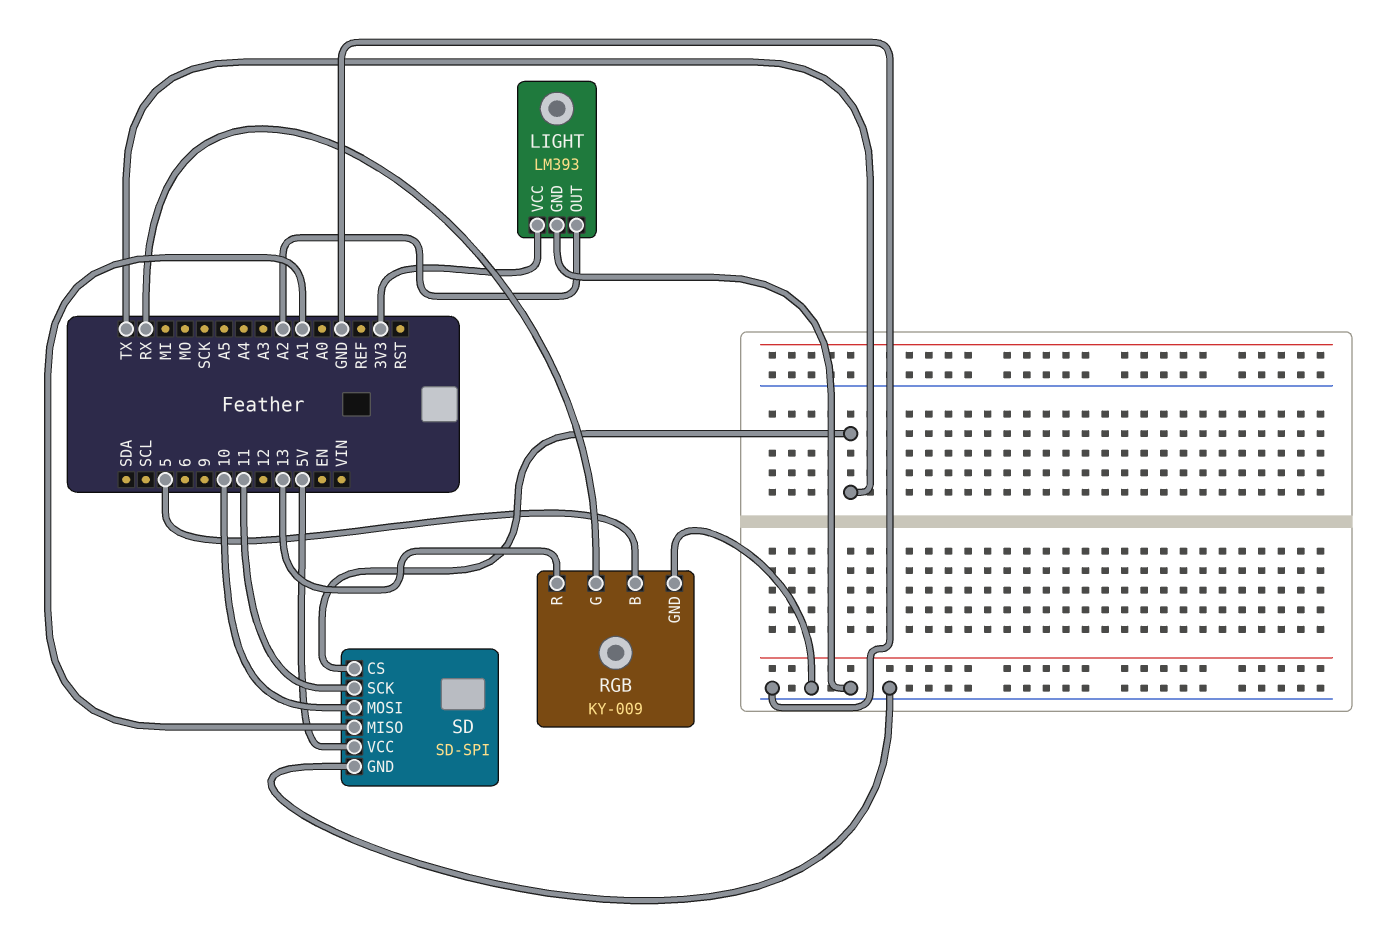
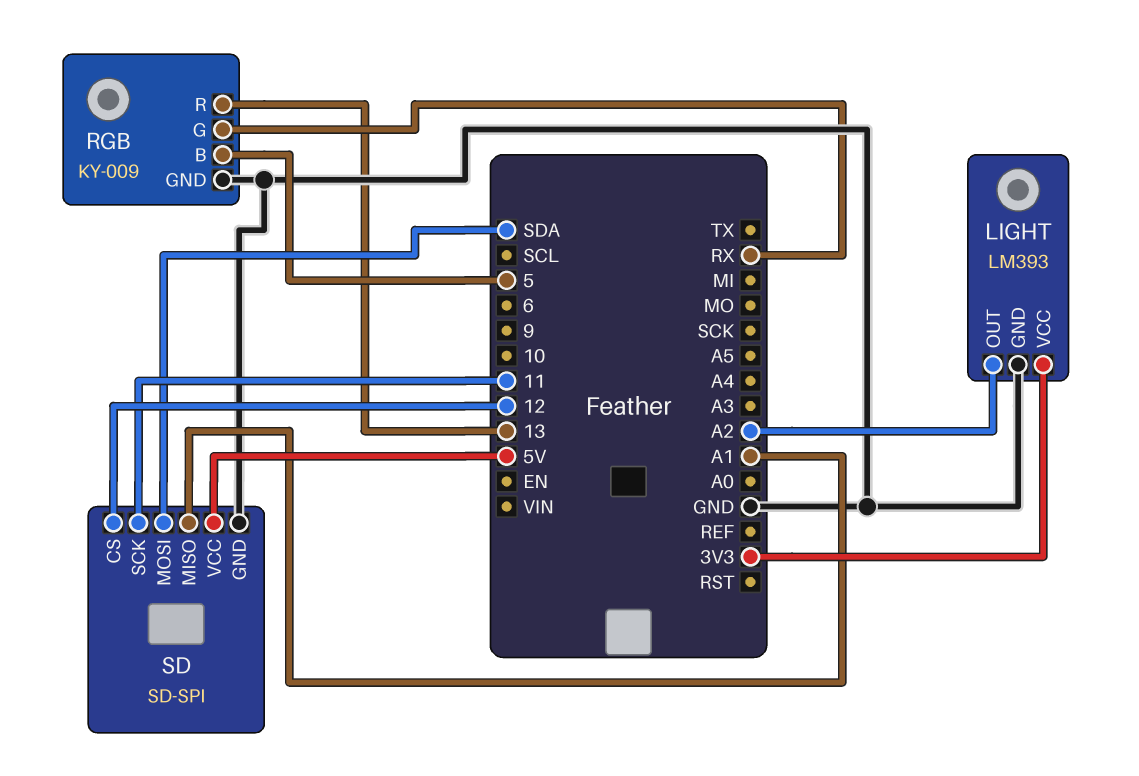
SD pin CS: TX -> 12
SD pin MOSI: 10 -> SDA

